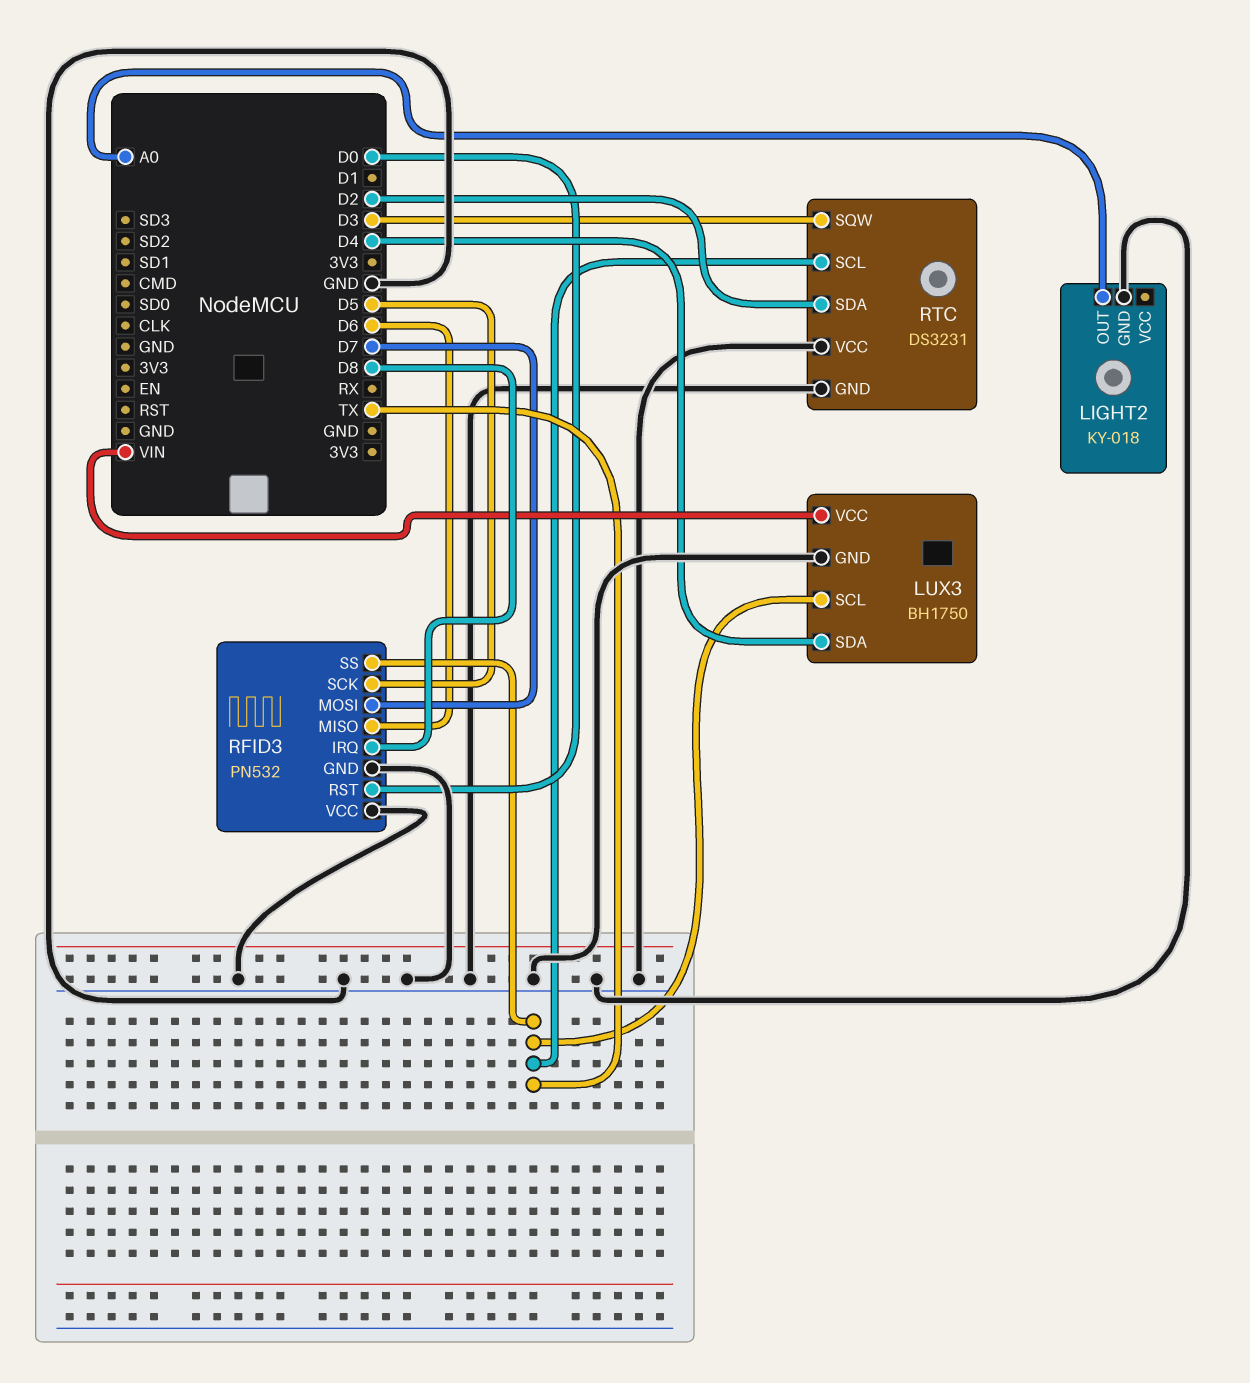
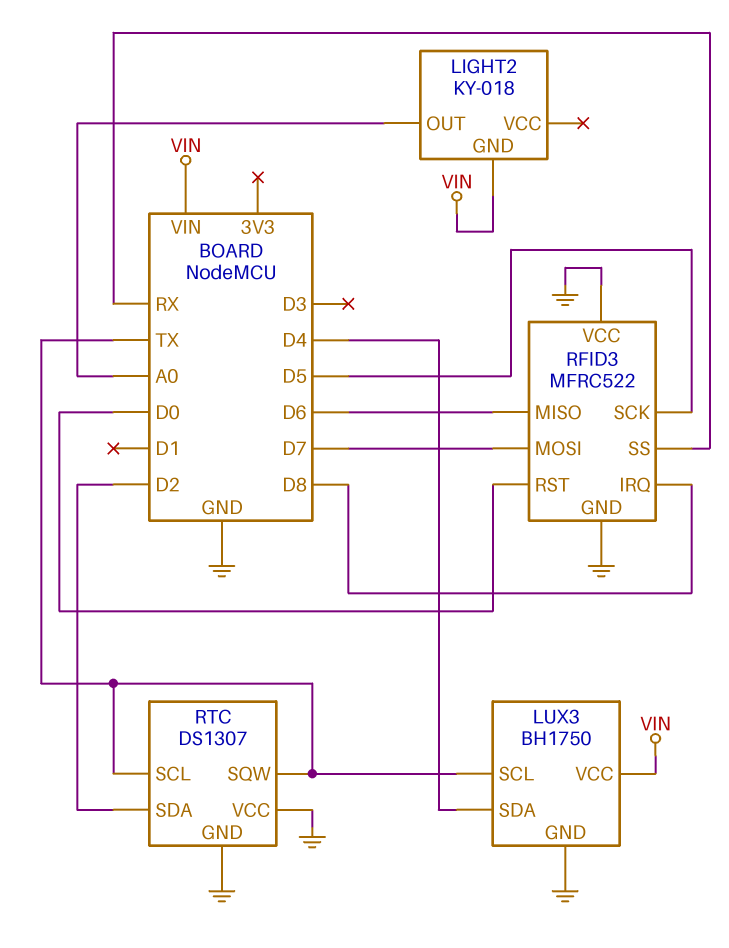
LIGHT2 pin GND: GND -> VIN
RFID3: PN532 -> MFRC522
RFID3 pin SS: TX -> RX
RTC: DS3231 -> DS1307
RTC pin SQW: D3 -> TX

